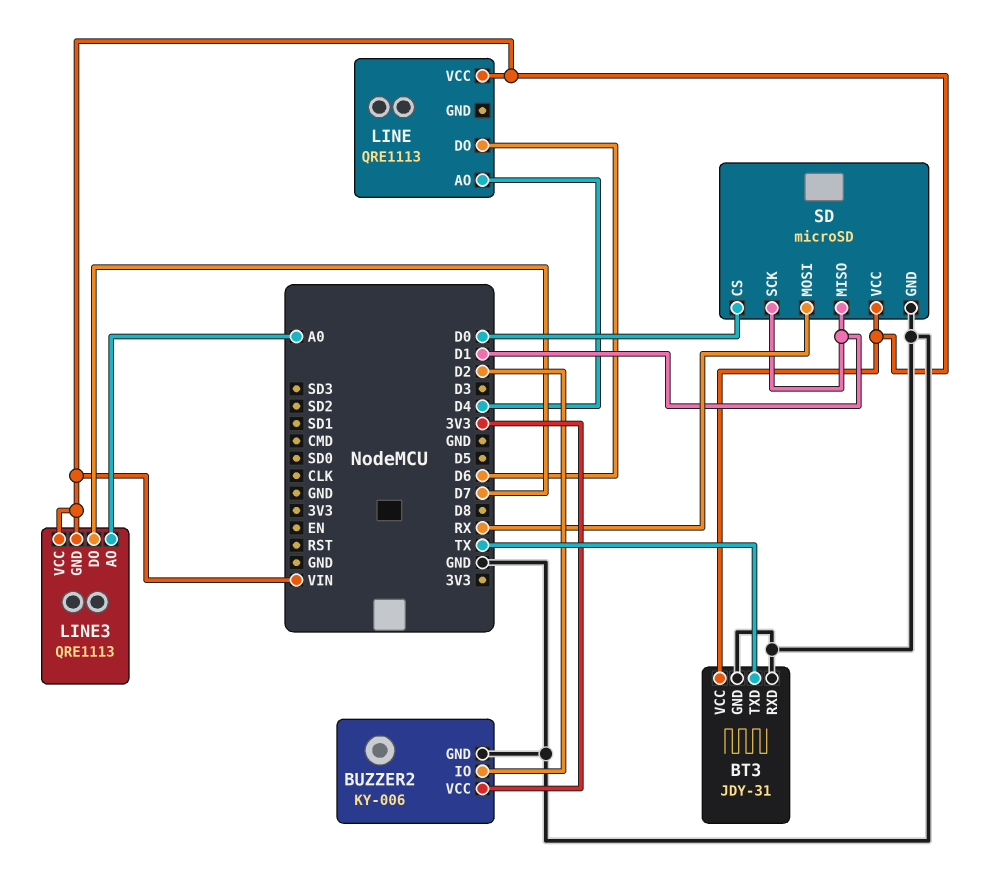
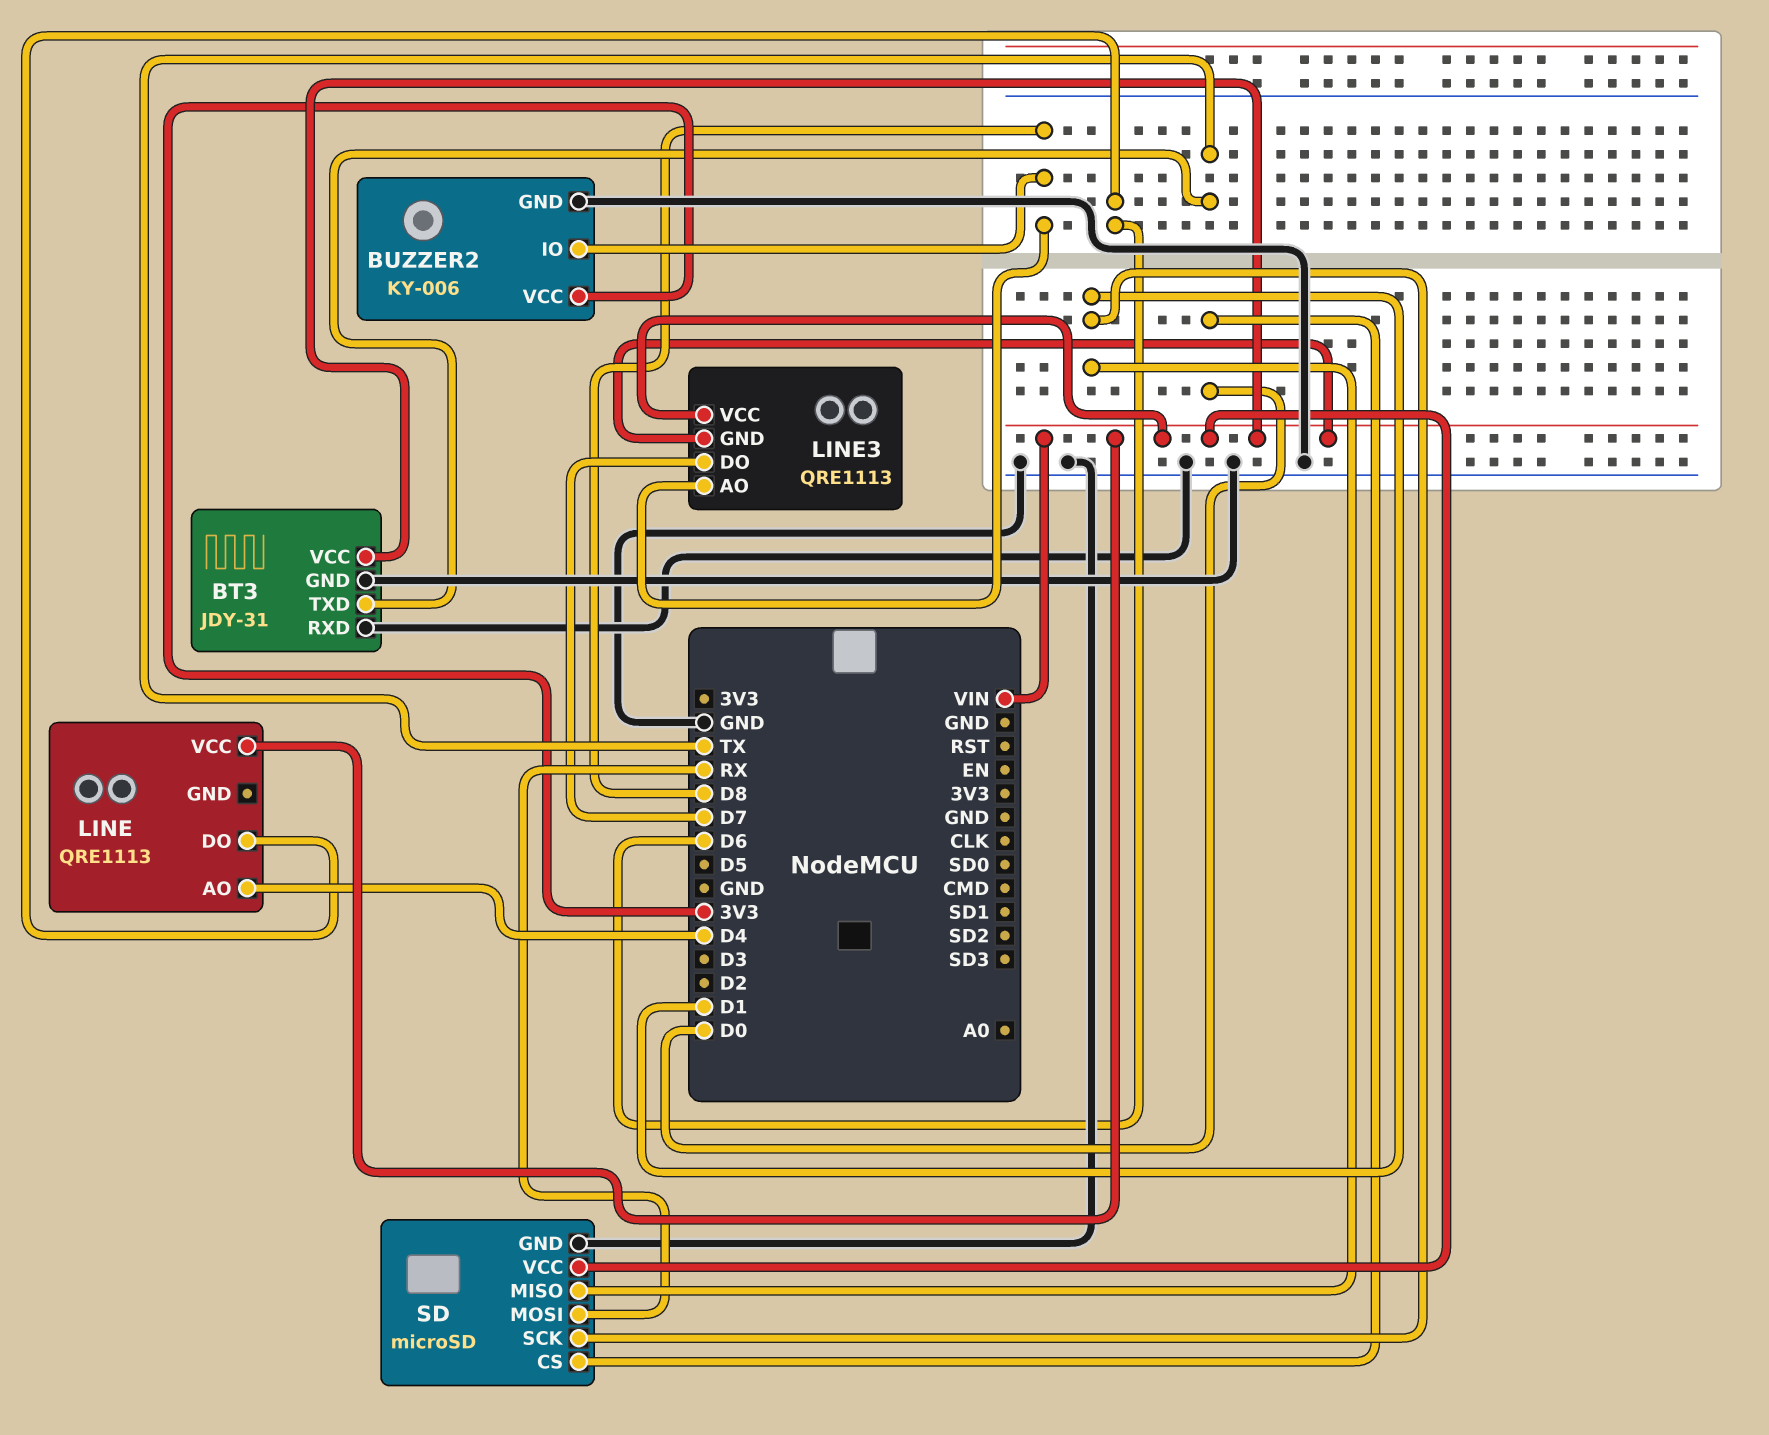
BUZZER2 pin IO: D2 -> D8
LINE3 pin AO: A0 -> D8

